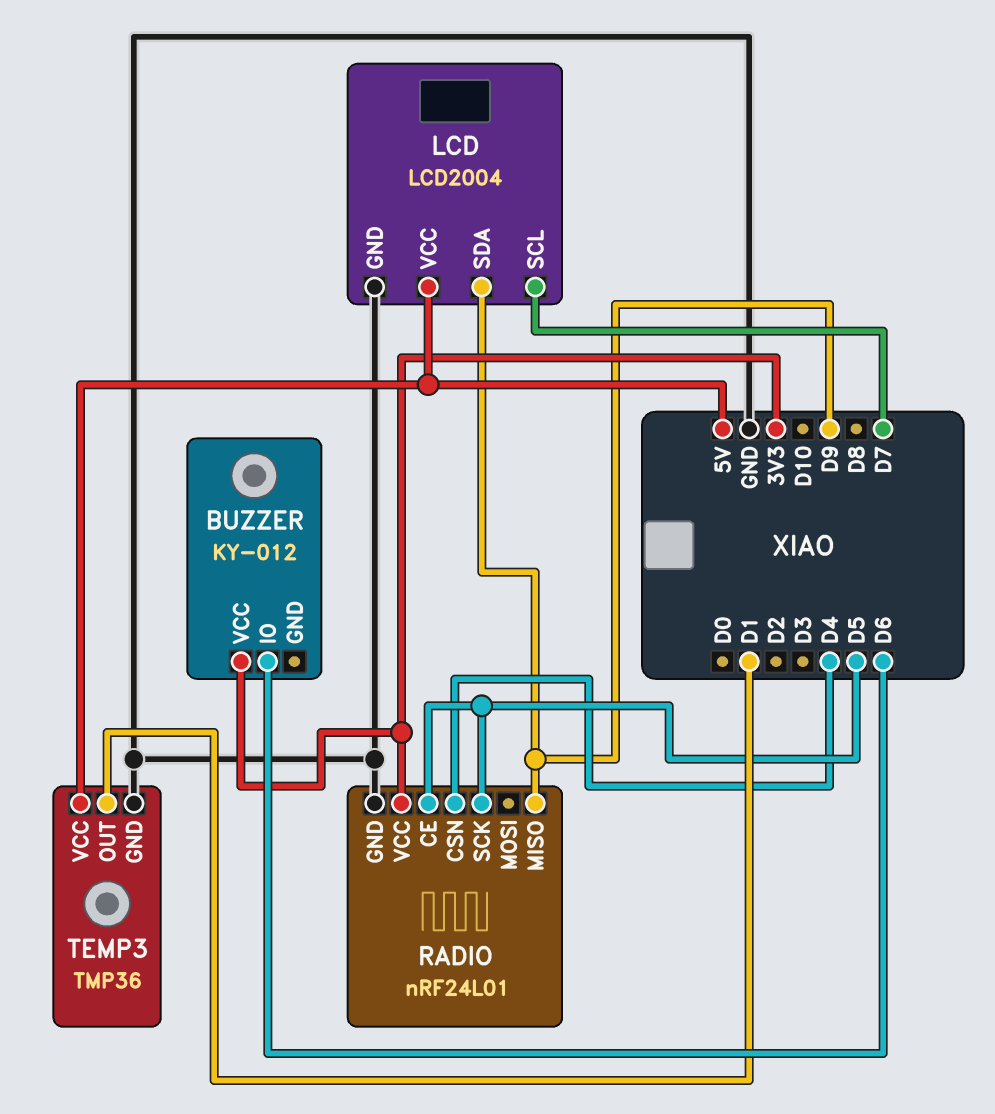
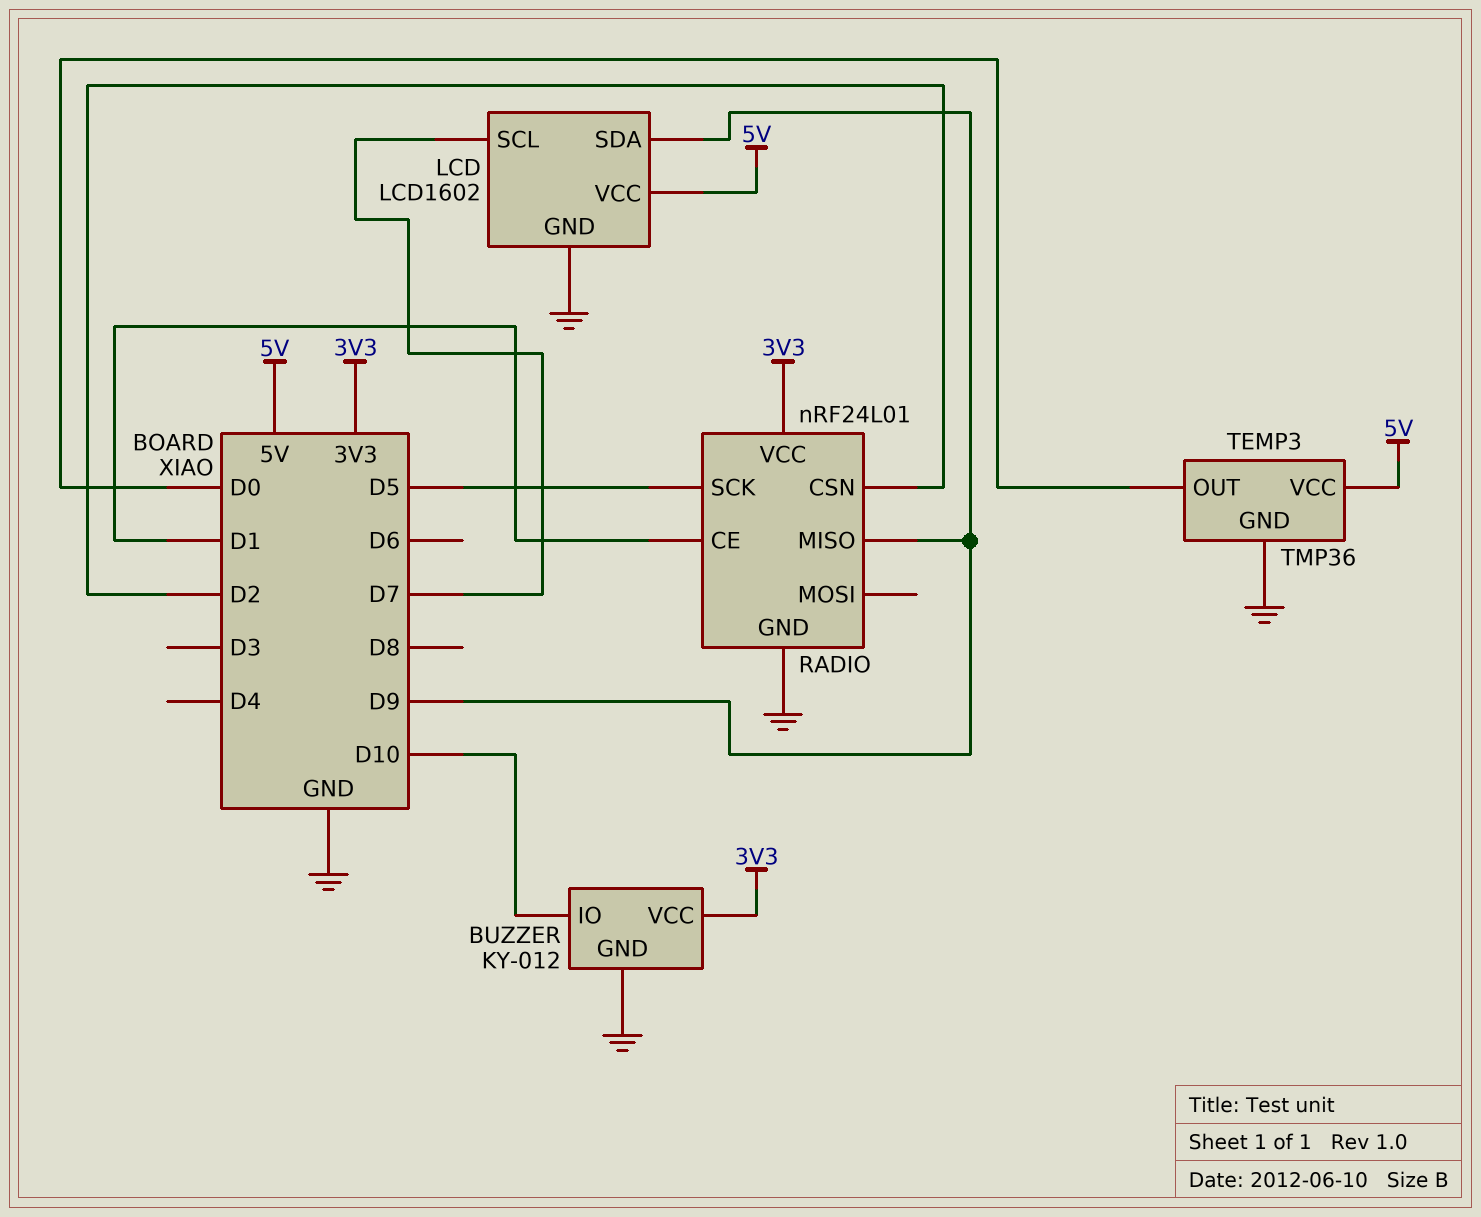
BUZZER pin GND: none -> GND
BUZZER pin IO: D6 -> D10
LCD: LCD2004 -> LCD1602
RADIO pin CE: D5 -> D1
RADIO pin CSN: D4 -> D2
TEMP3 pin OUT: D1 -> D0

